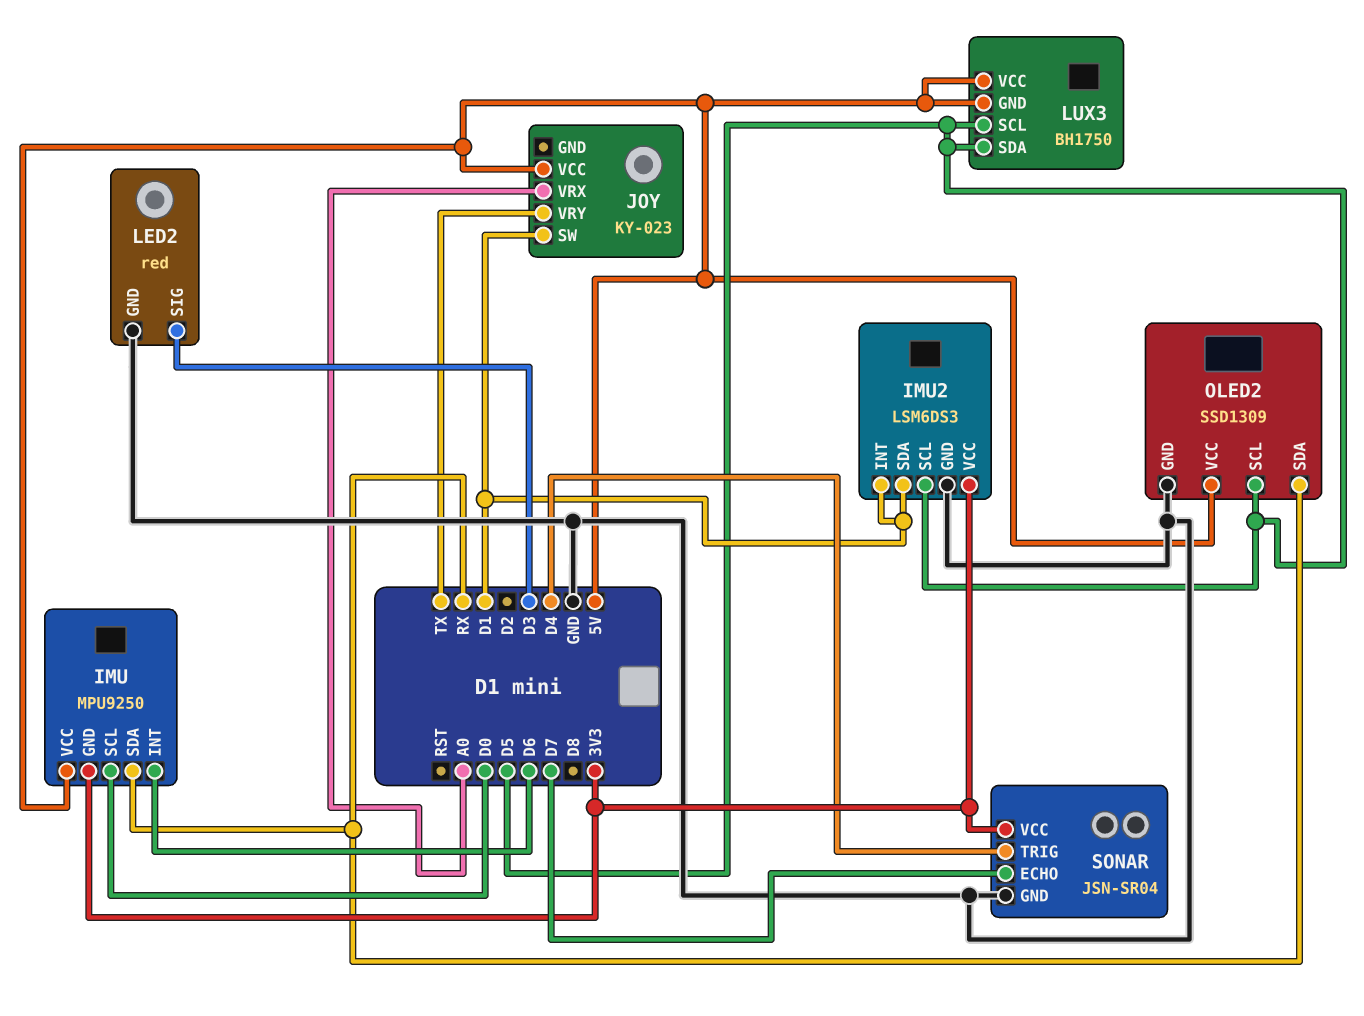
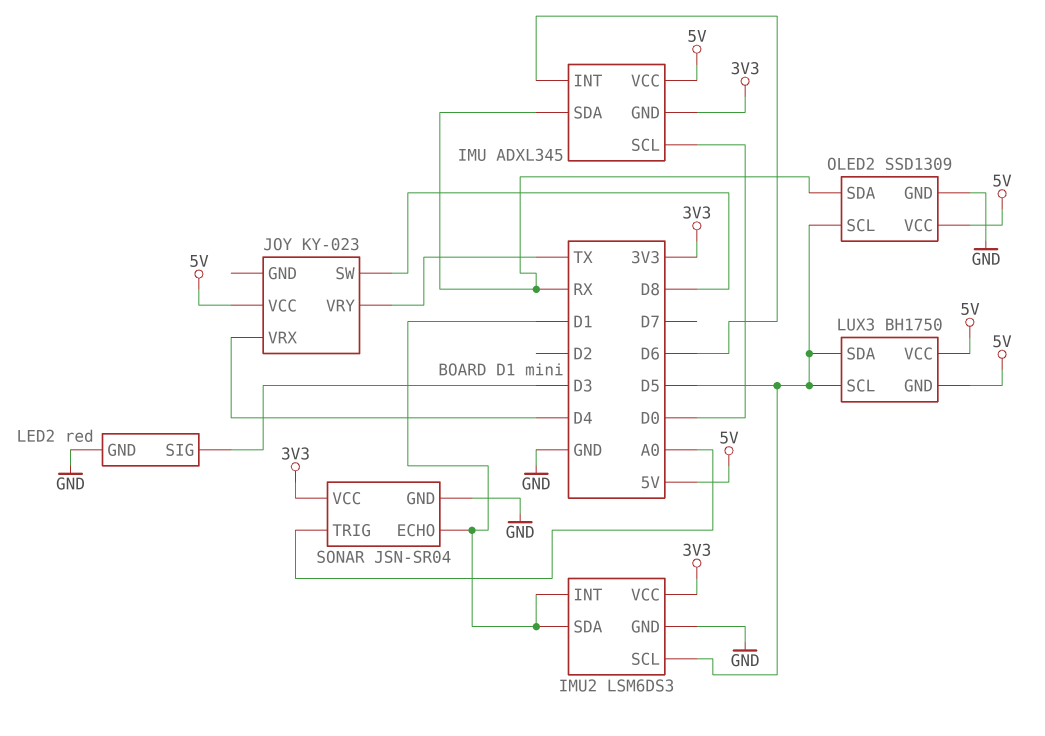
IMU: MPU9250 -> ADXL345
JOY pin SW: D1 -> D8
JOY pin VRX: A0 -> D4
SONAR pin ECHO: D7 -> D1
SONAR pin TRIG: D4 -> A0

